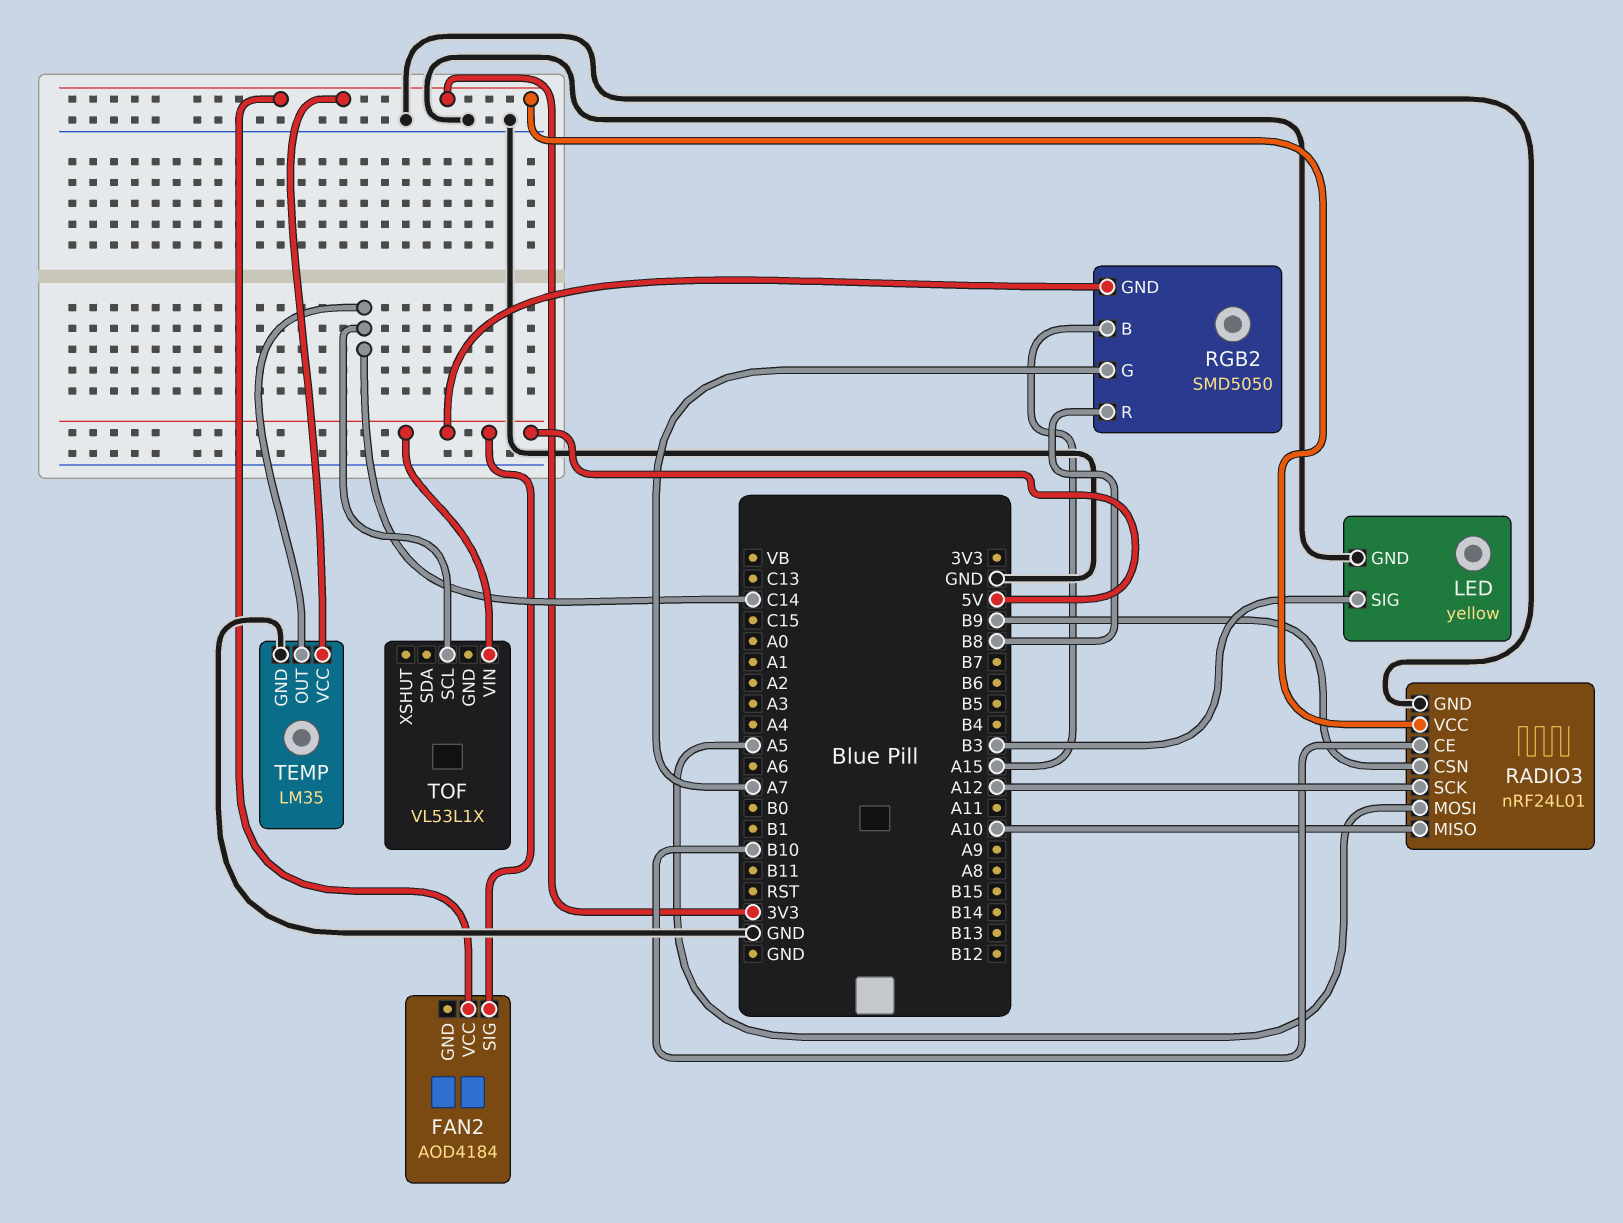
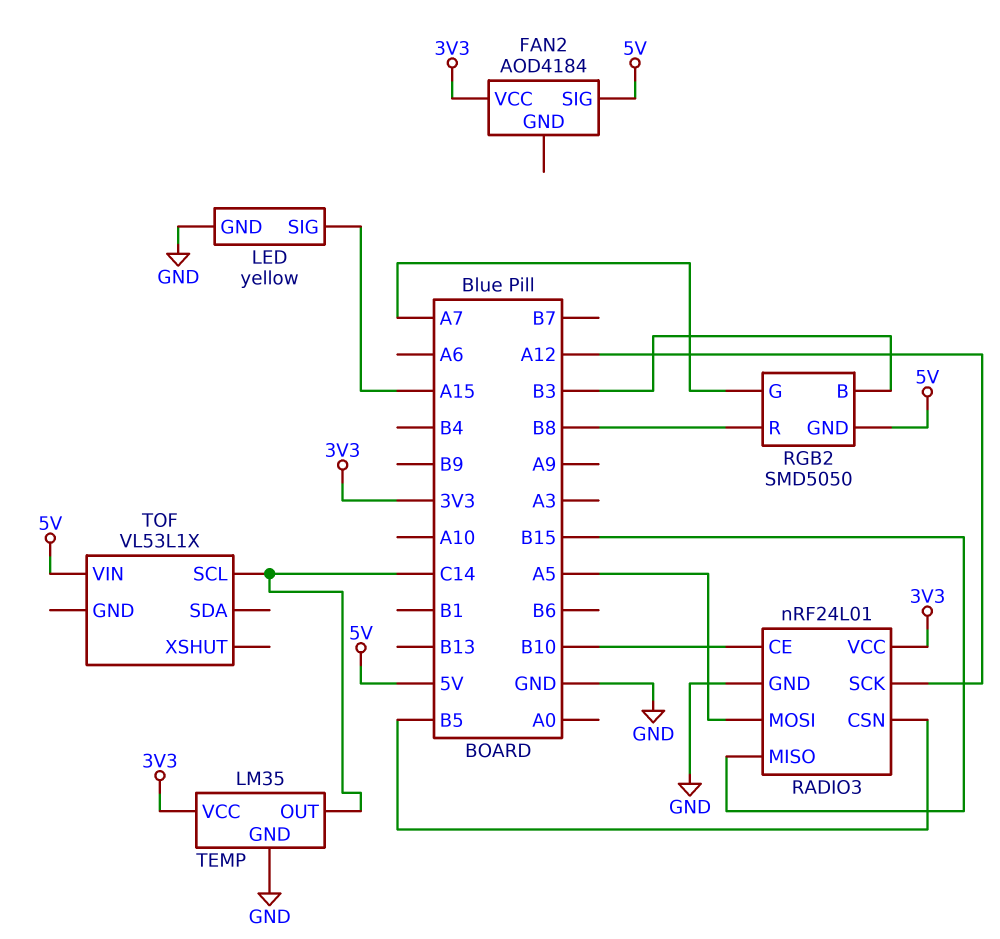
LED pin SIG: B3 -> A15
RADIO3 pin CSN: B9 -> B5
RADIO3 pin MISO: A10 -> B15
RGB2 pin B: A15 -> B3

